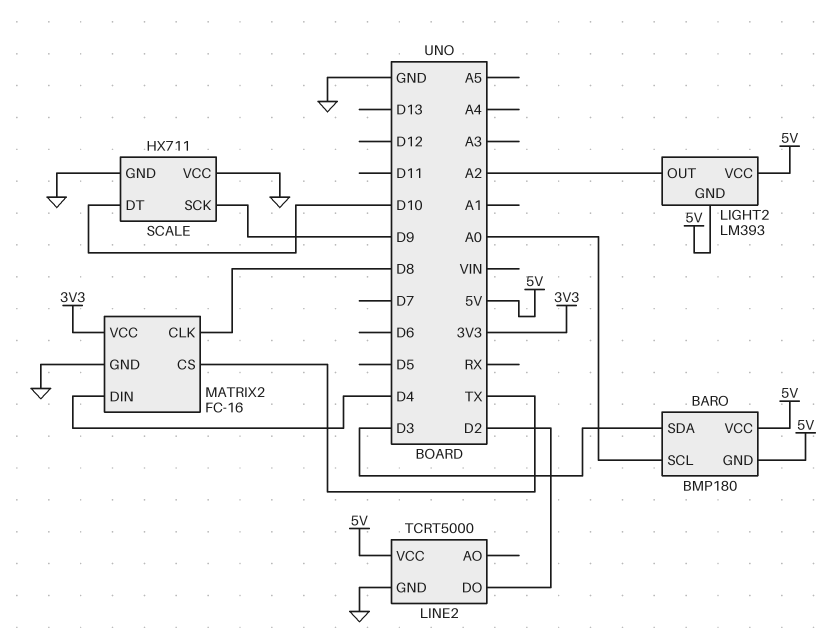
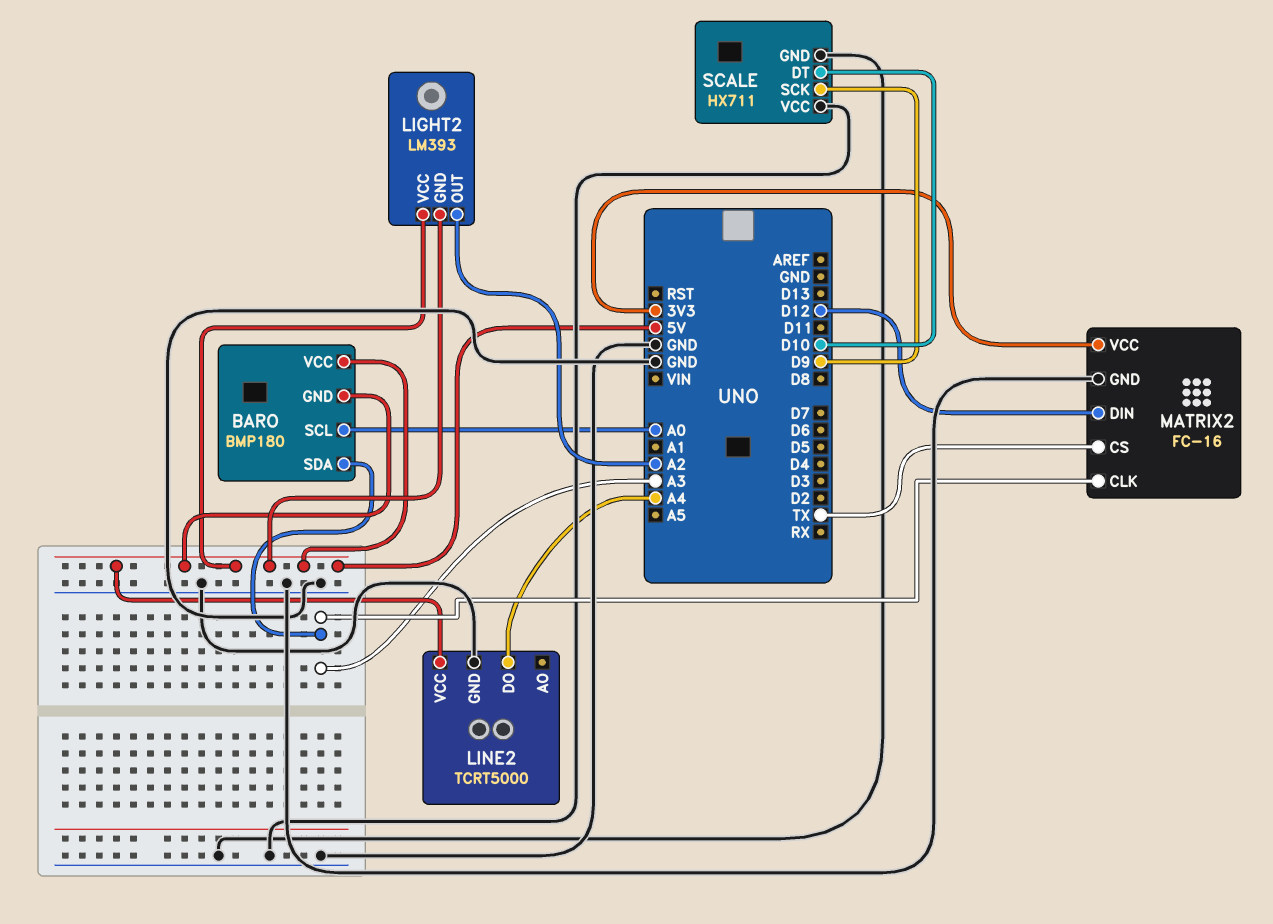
BARO pin SDA: D3 -> A3
LINE2 pin DO: D2 -> A4
MATRIX2 pin CLK: D8 -> A3
MATRIX2 pin DIN: D4 -> D12

